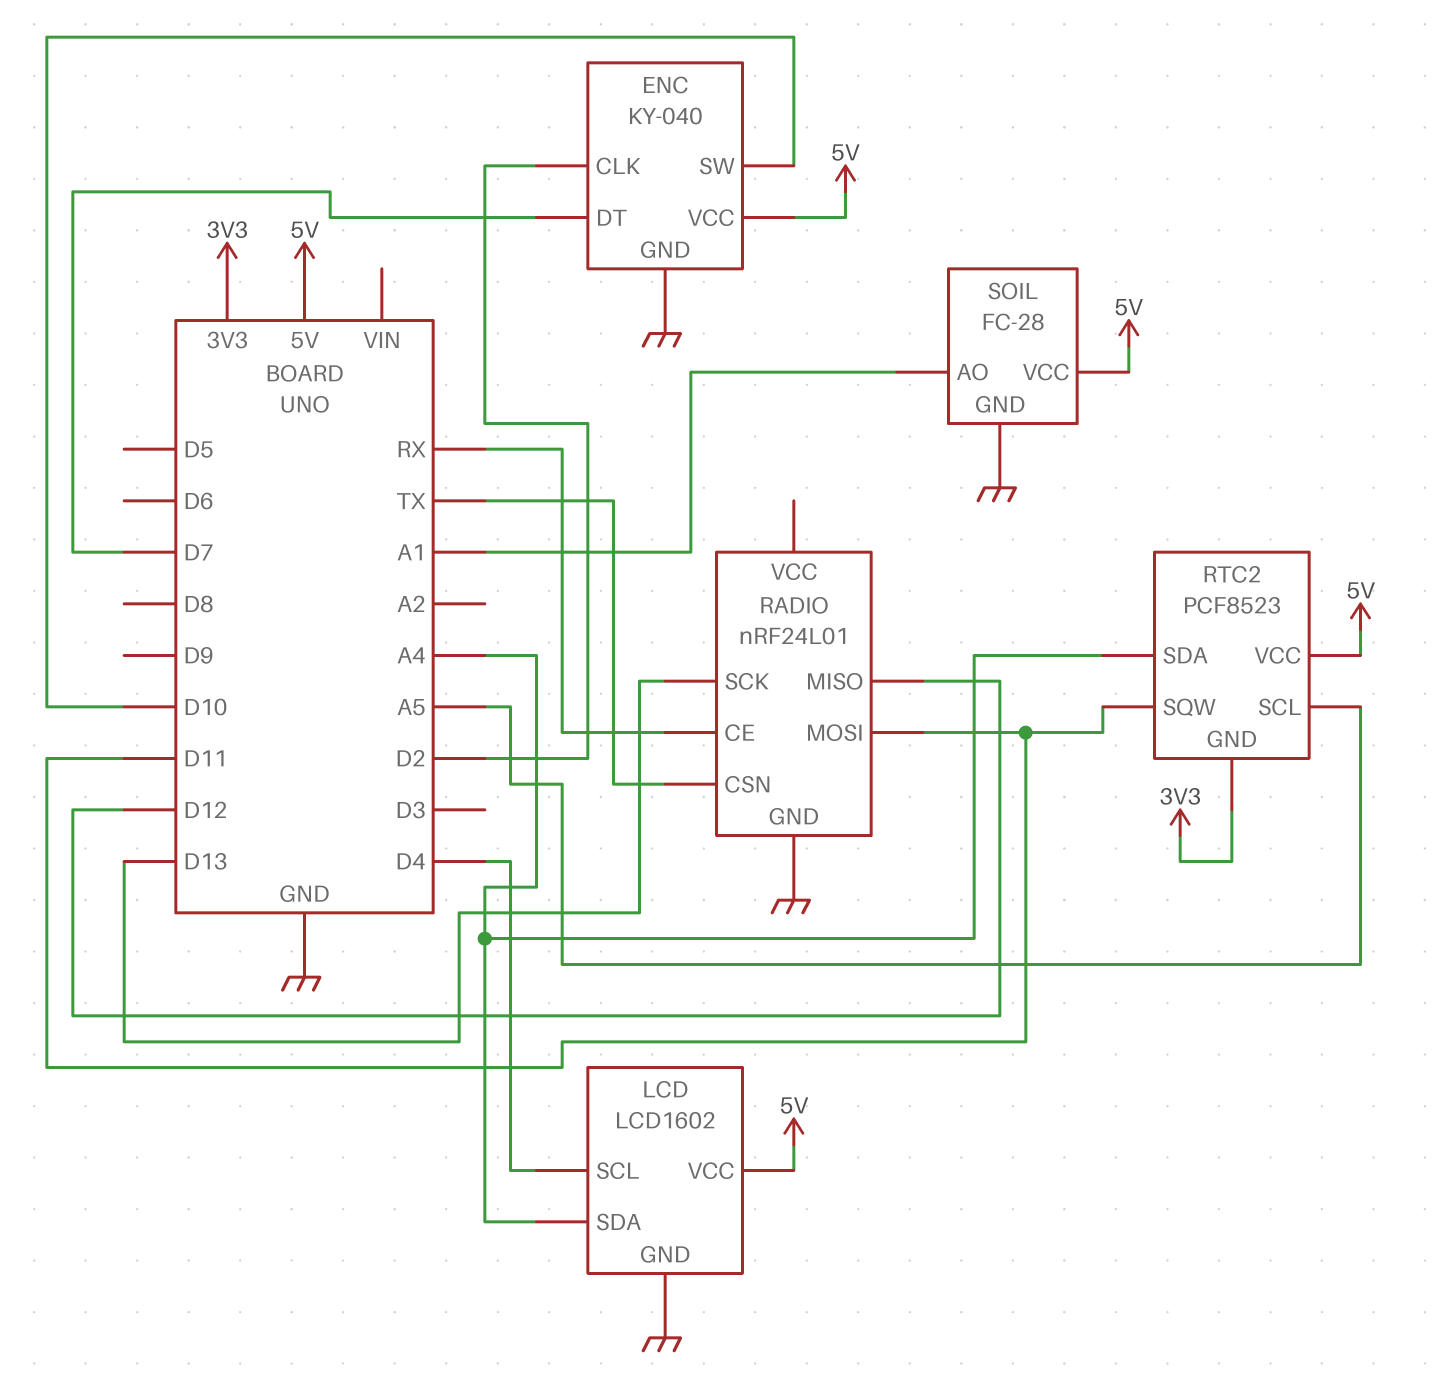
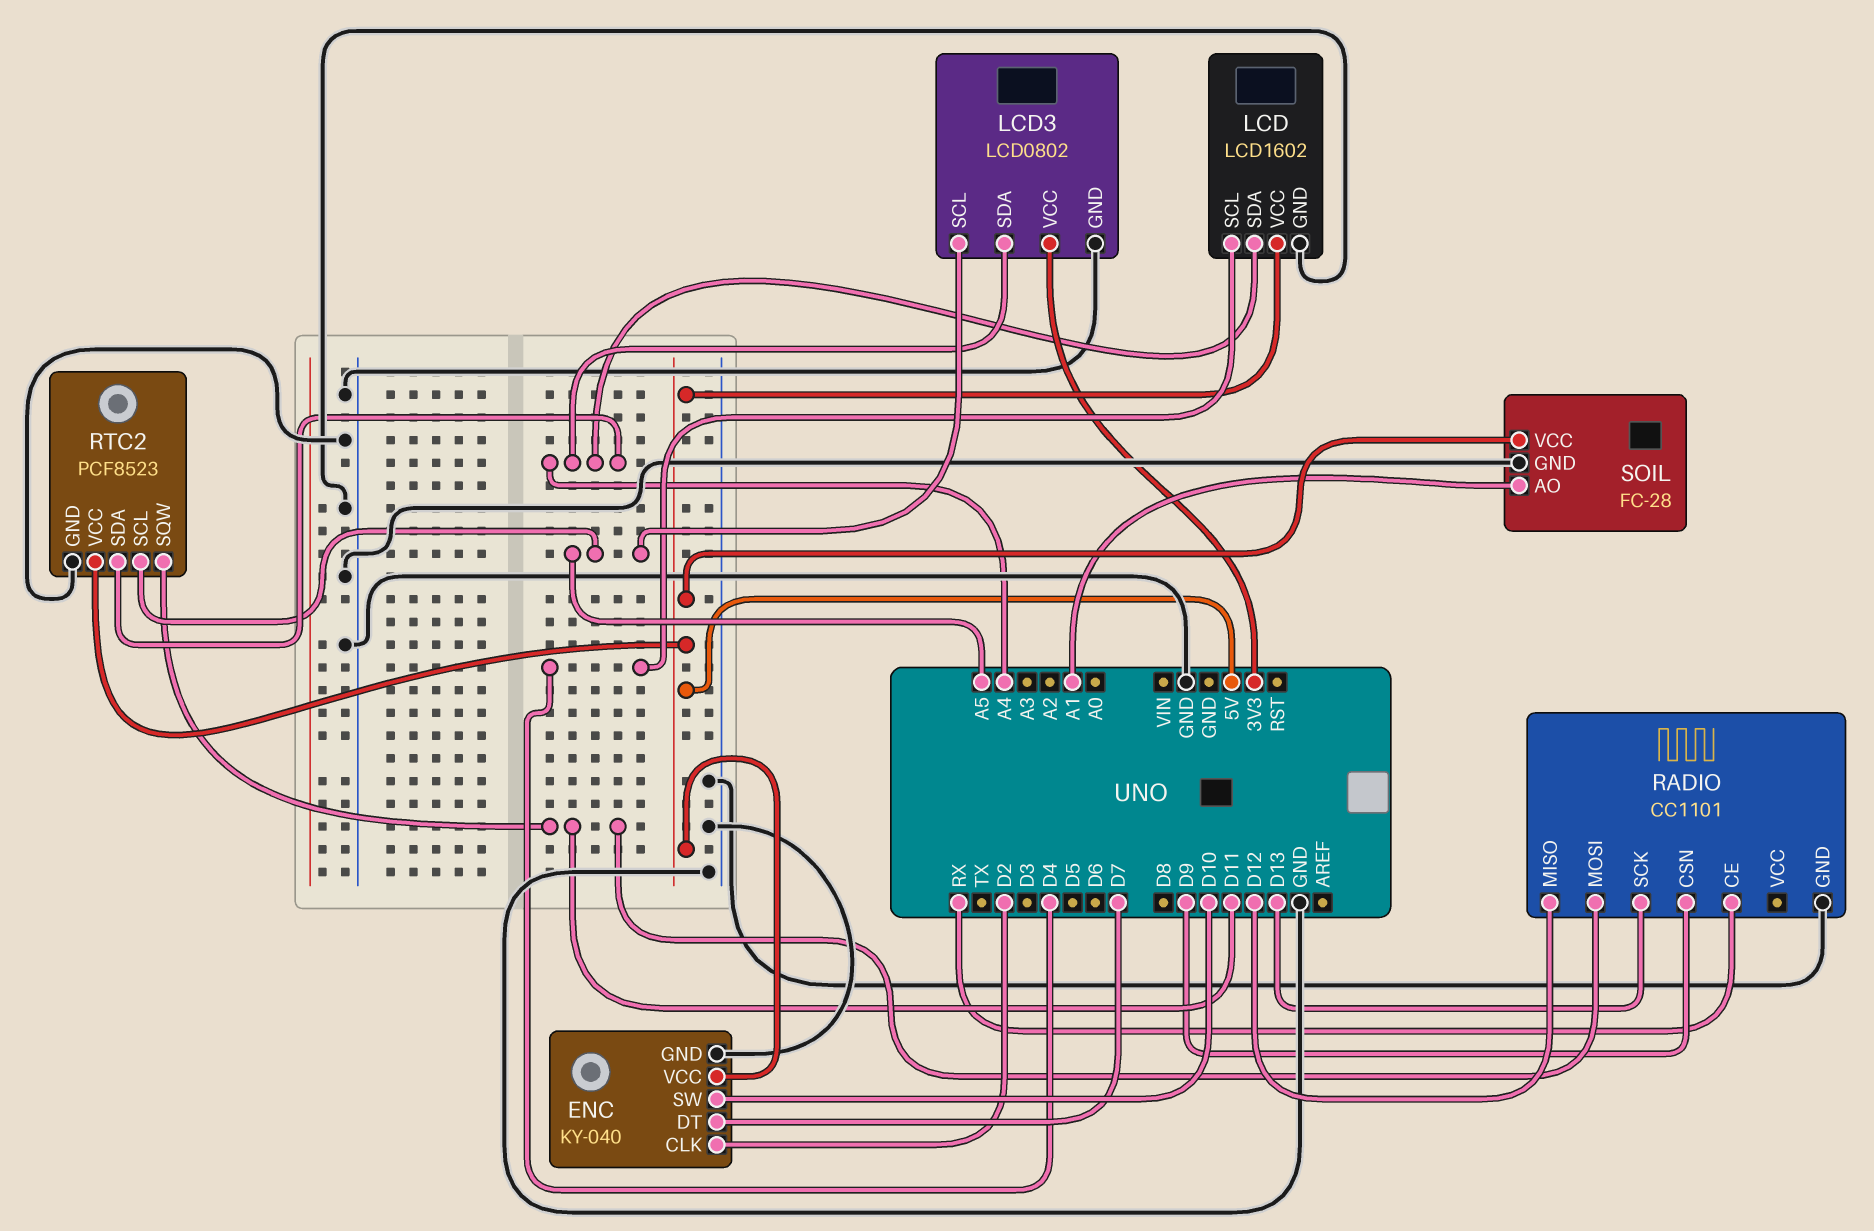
LCD3: none -> LCD0802
LCD3 pin GND: none -> GND
LCD3 pin SCL: none -> A5
LCD3 pin SDA: none -> A4
LCD3 pin VCC: none -> 3V3
RADIO: nRF24L01 -> CC1101
RADIO pin CSN: TX -> D9
RTC2 pin GND: 3V3 -> GND

